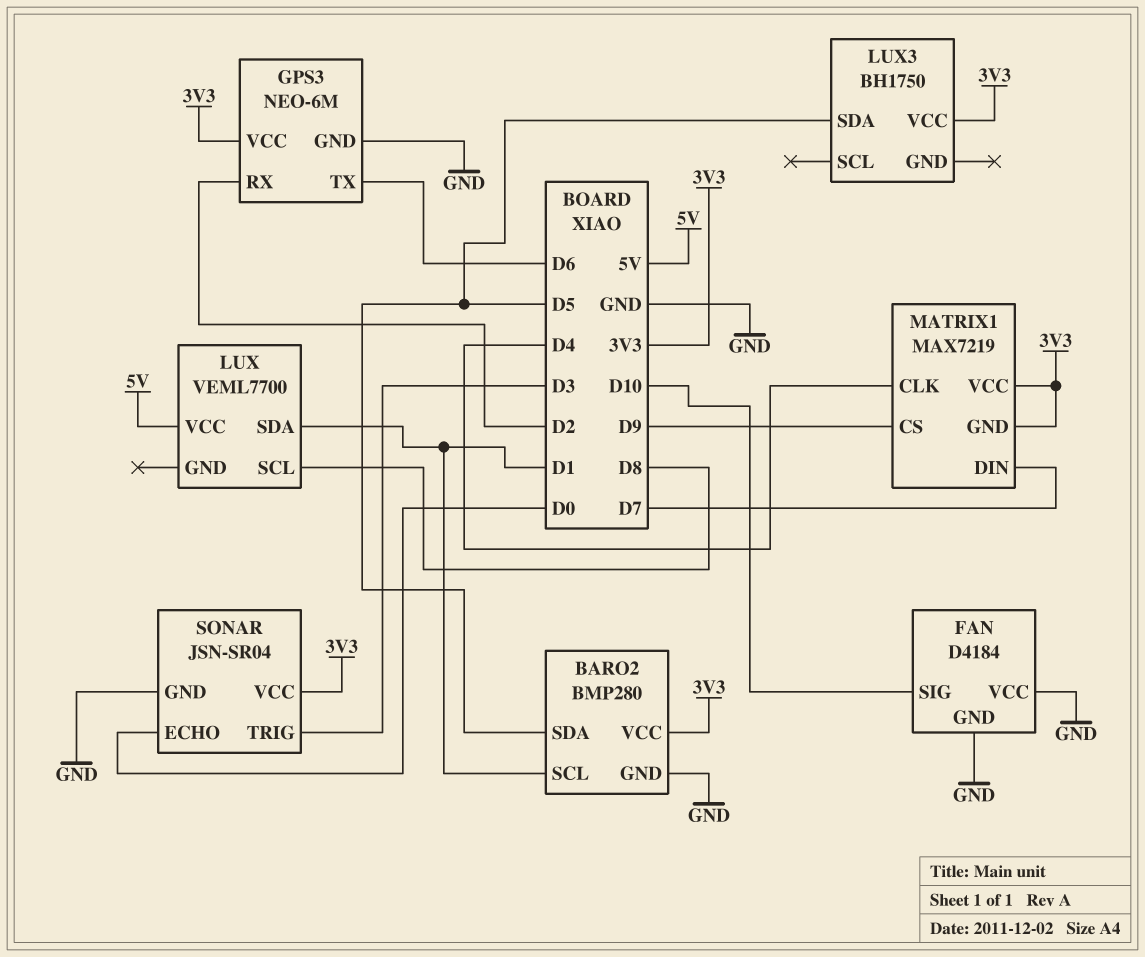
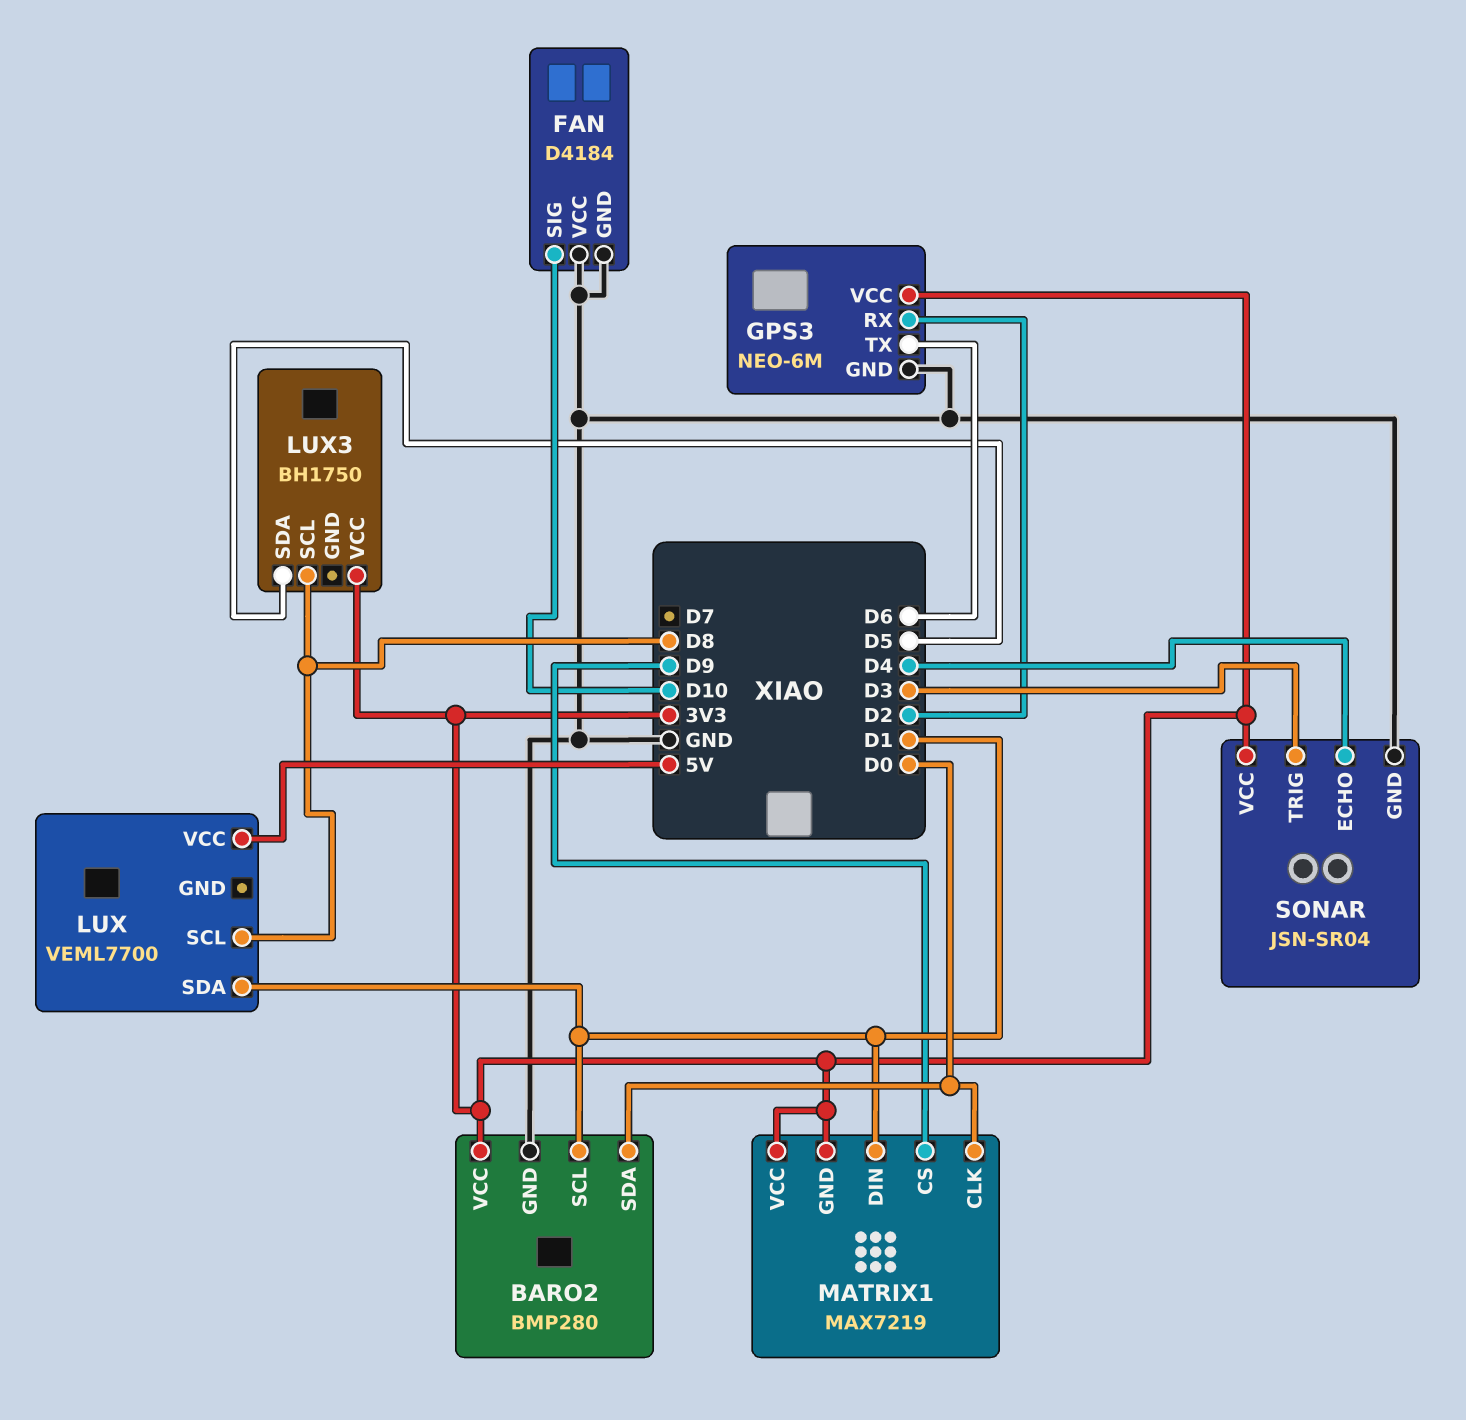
BARO2 pin SDA: D5 -> D0
LUX3 pin SCL: none -> D8
MATRIX1 pin CLK: D4 -> D0
MATRIX1 pin DIN: D7 -> D1
SONAR pin ECHO: D0 -> D4

